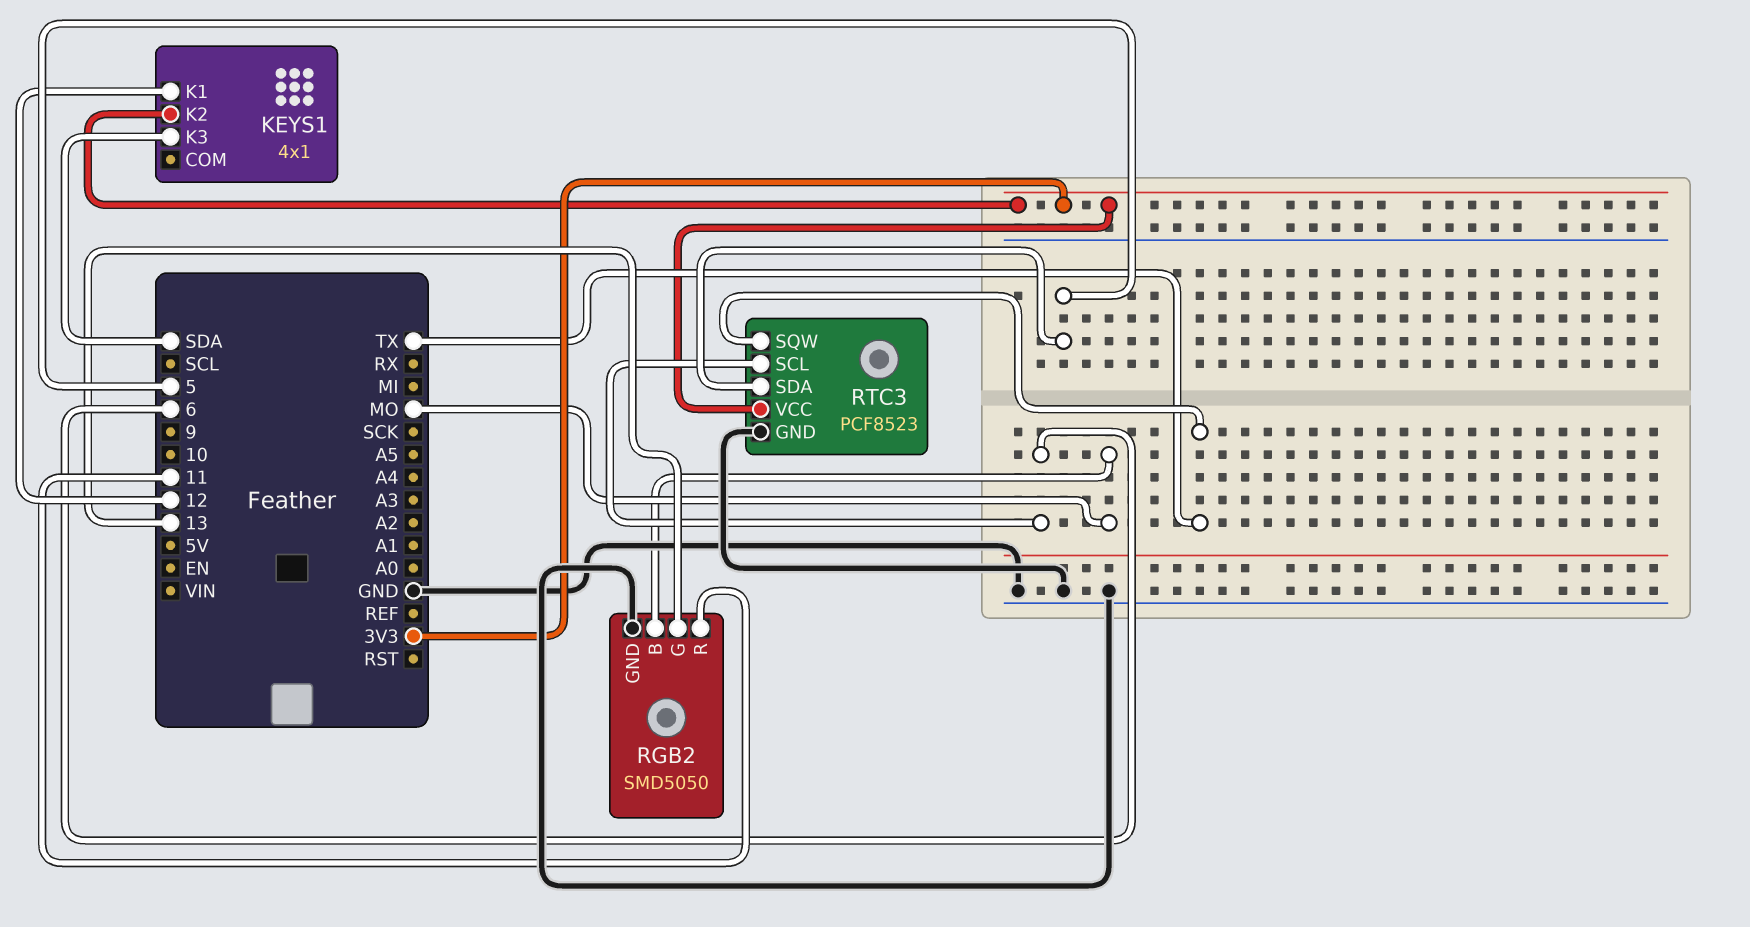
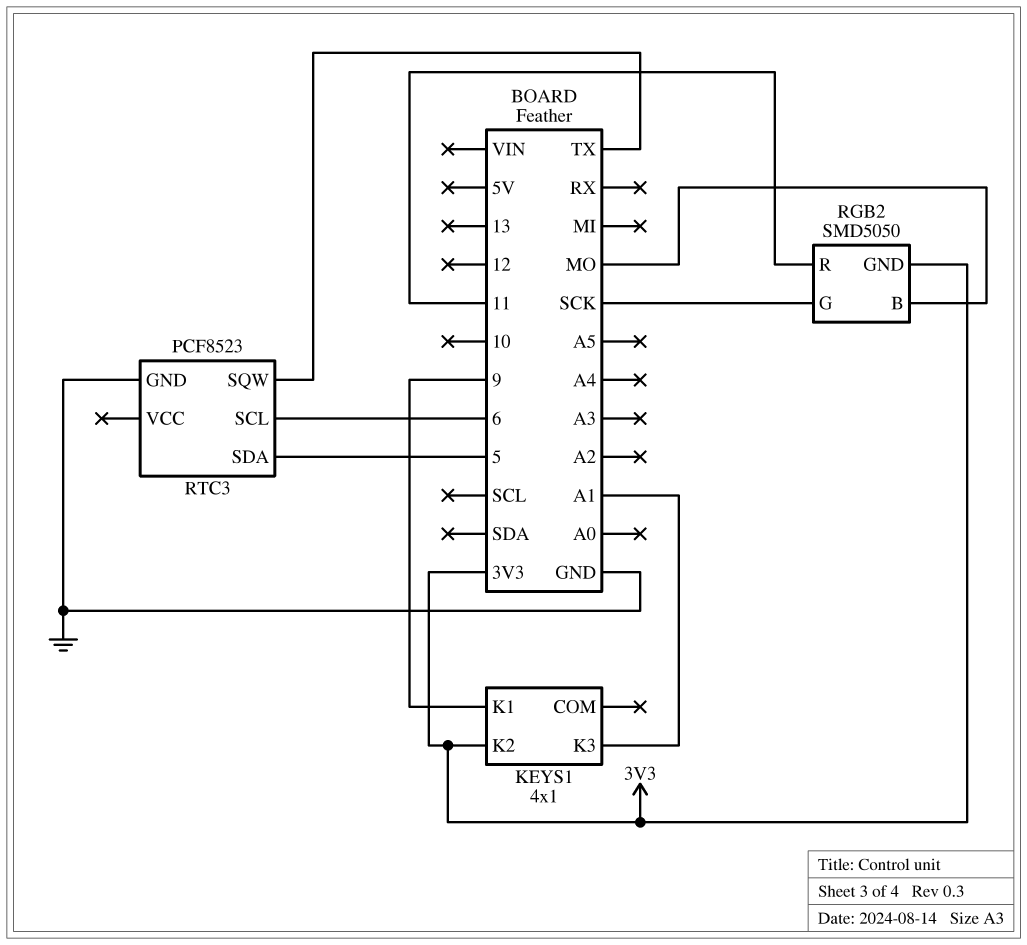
KEYS1 pin K1: 12 -> 9
KEYS1 pin K3: SDA -> A1
RGB2 pin G: 13 -> SCK
RGB2 pin GND: GND -> 3V3
RTC3 pin VCC: 3V3 -> none

